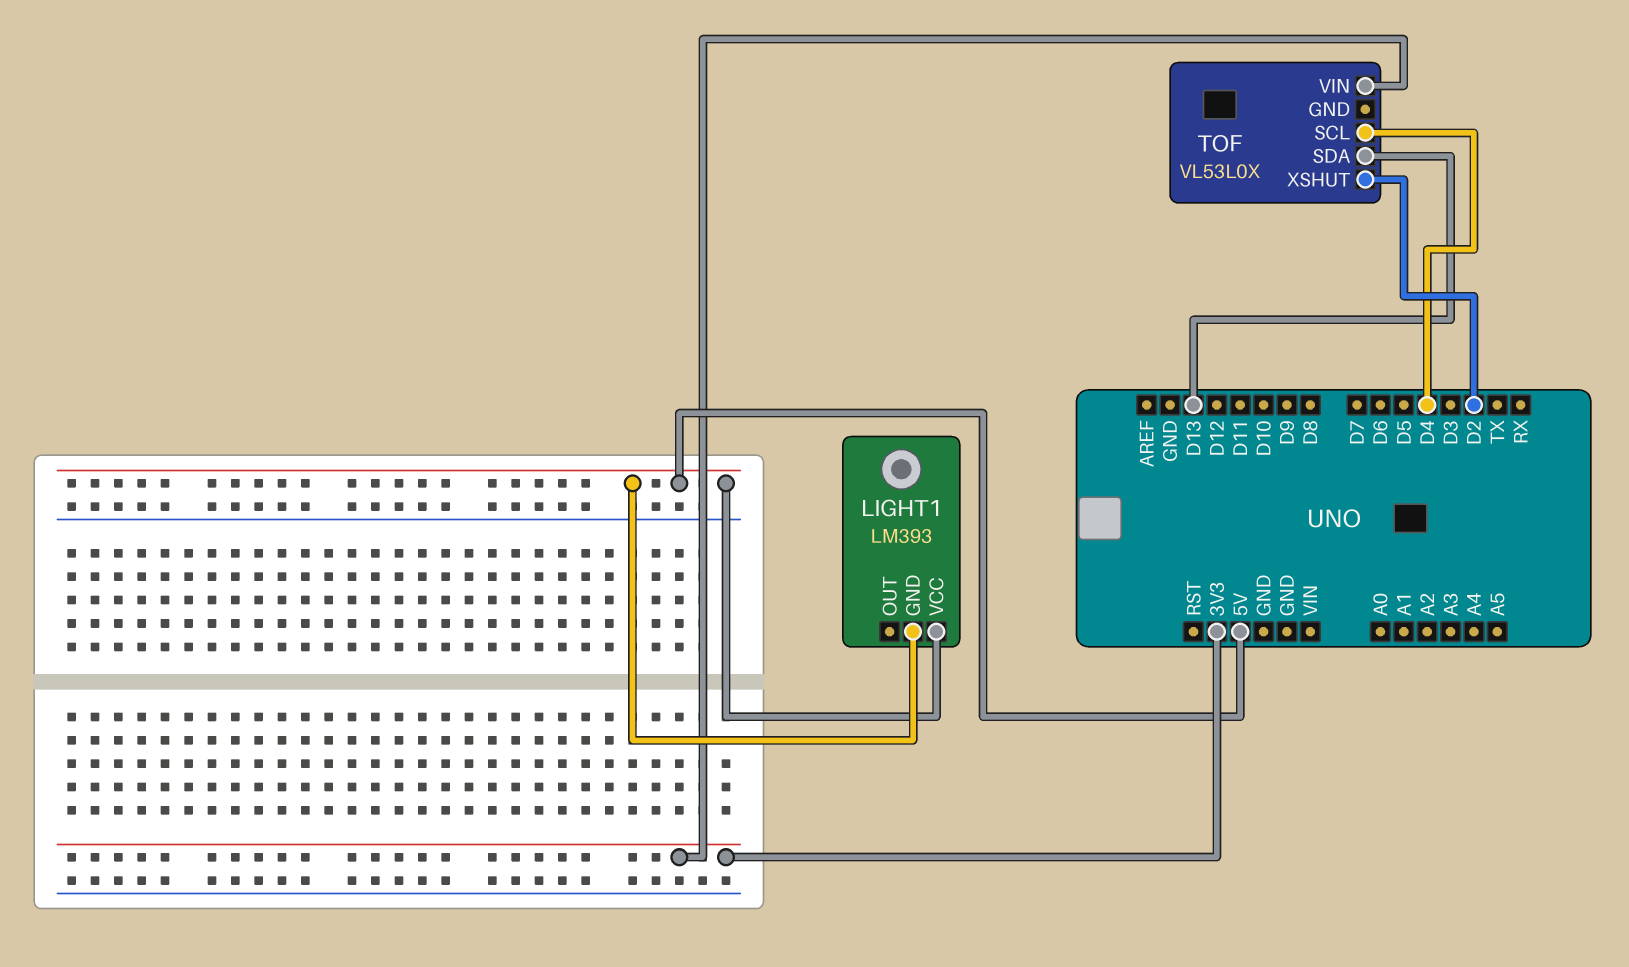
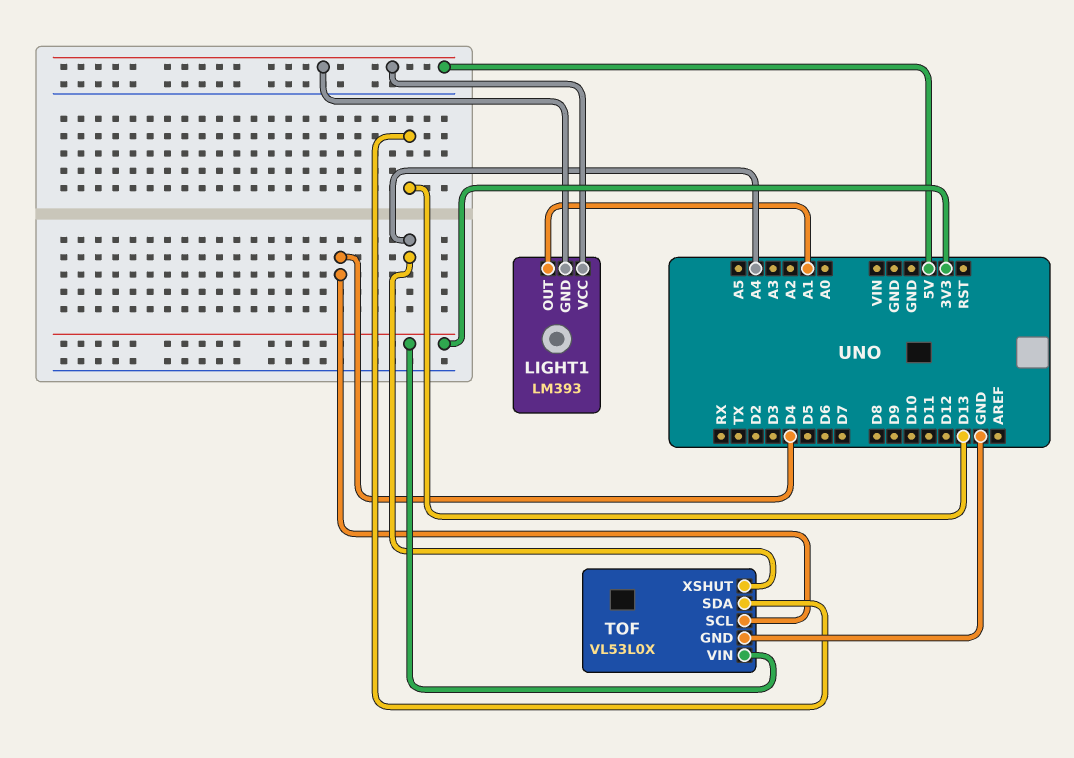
LIGHT1 pin OUT: none -> A1
TOF pin GND: none -> GND
TOF pin XSHUT: D2 -> A4

